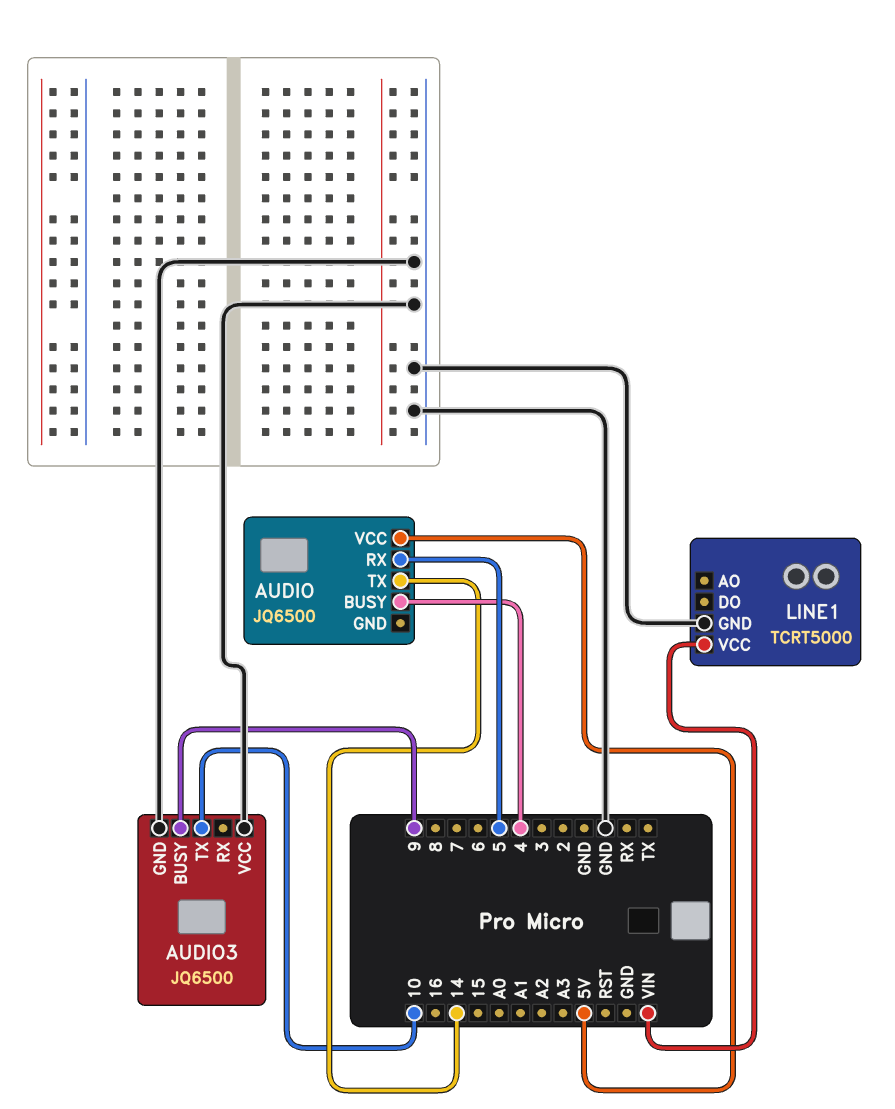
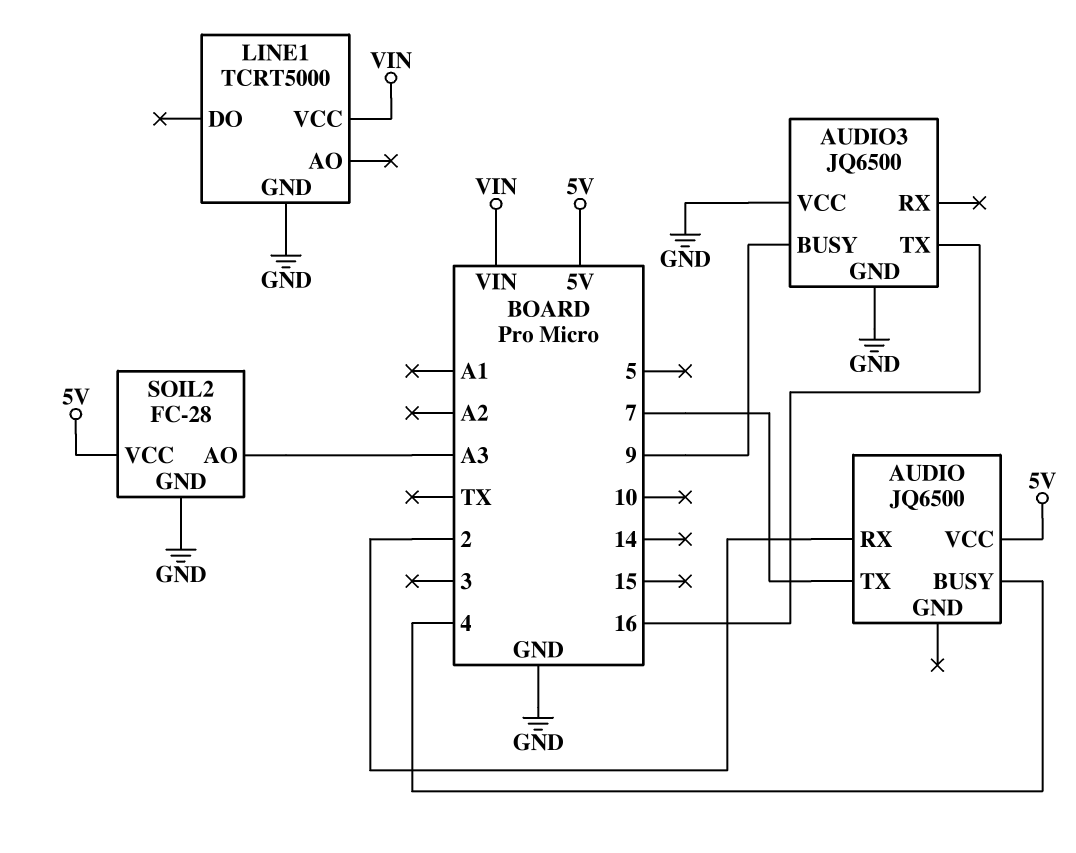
AUDIO pin RX: 5 -> 2
AUDIO pin TX: 14 -> 7
AUDIO3 pin TX: 10 -> 16
SOIL2: none -> FC-28
SOIL2 pin AO: none -> A3
SOIL2 pin GND: none -> GND
SOIL2 pin VCC: none -> 5V

